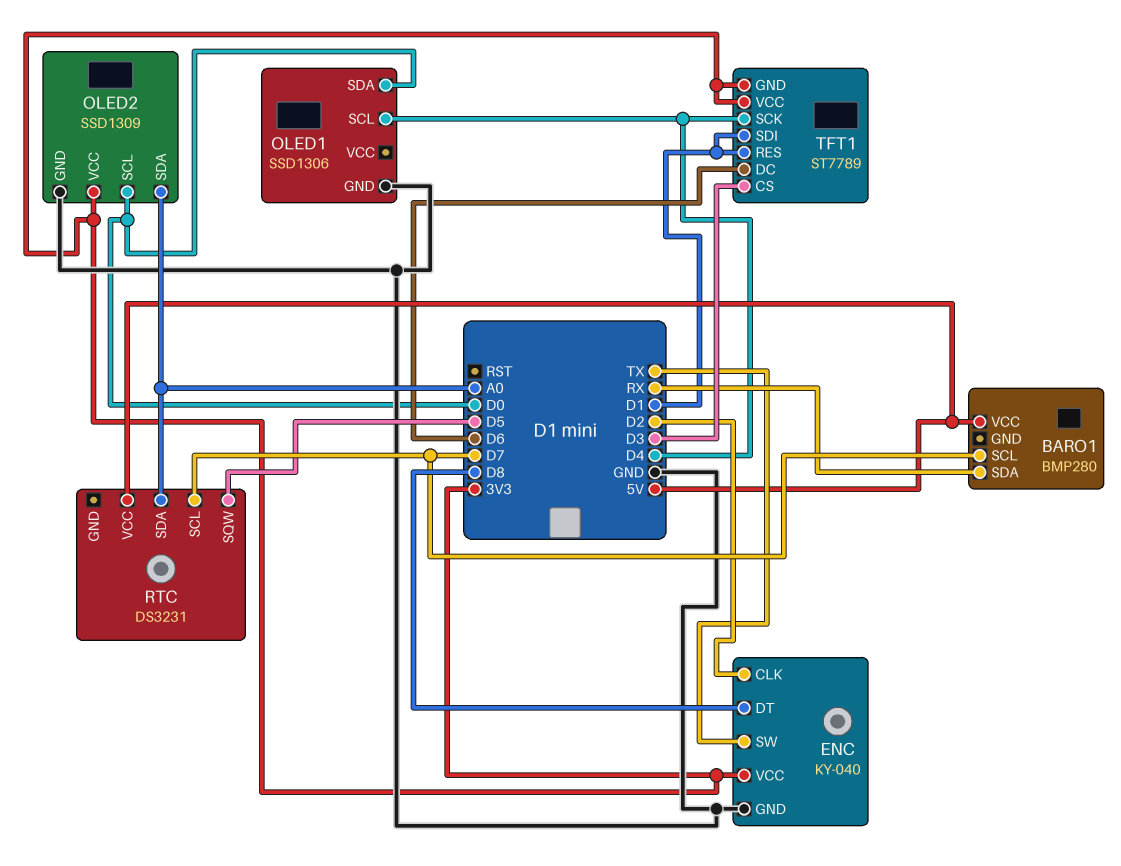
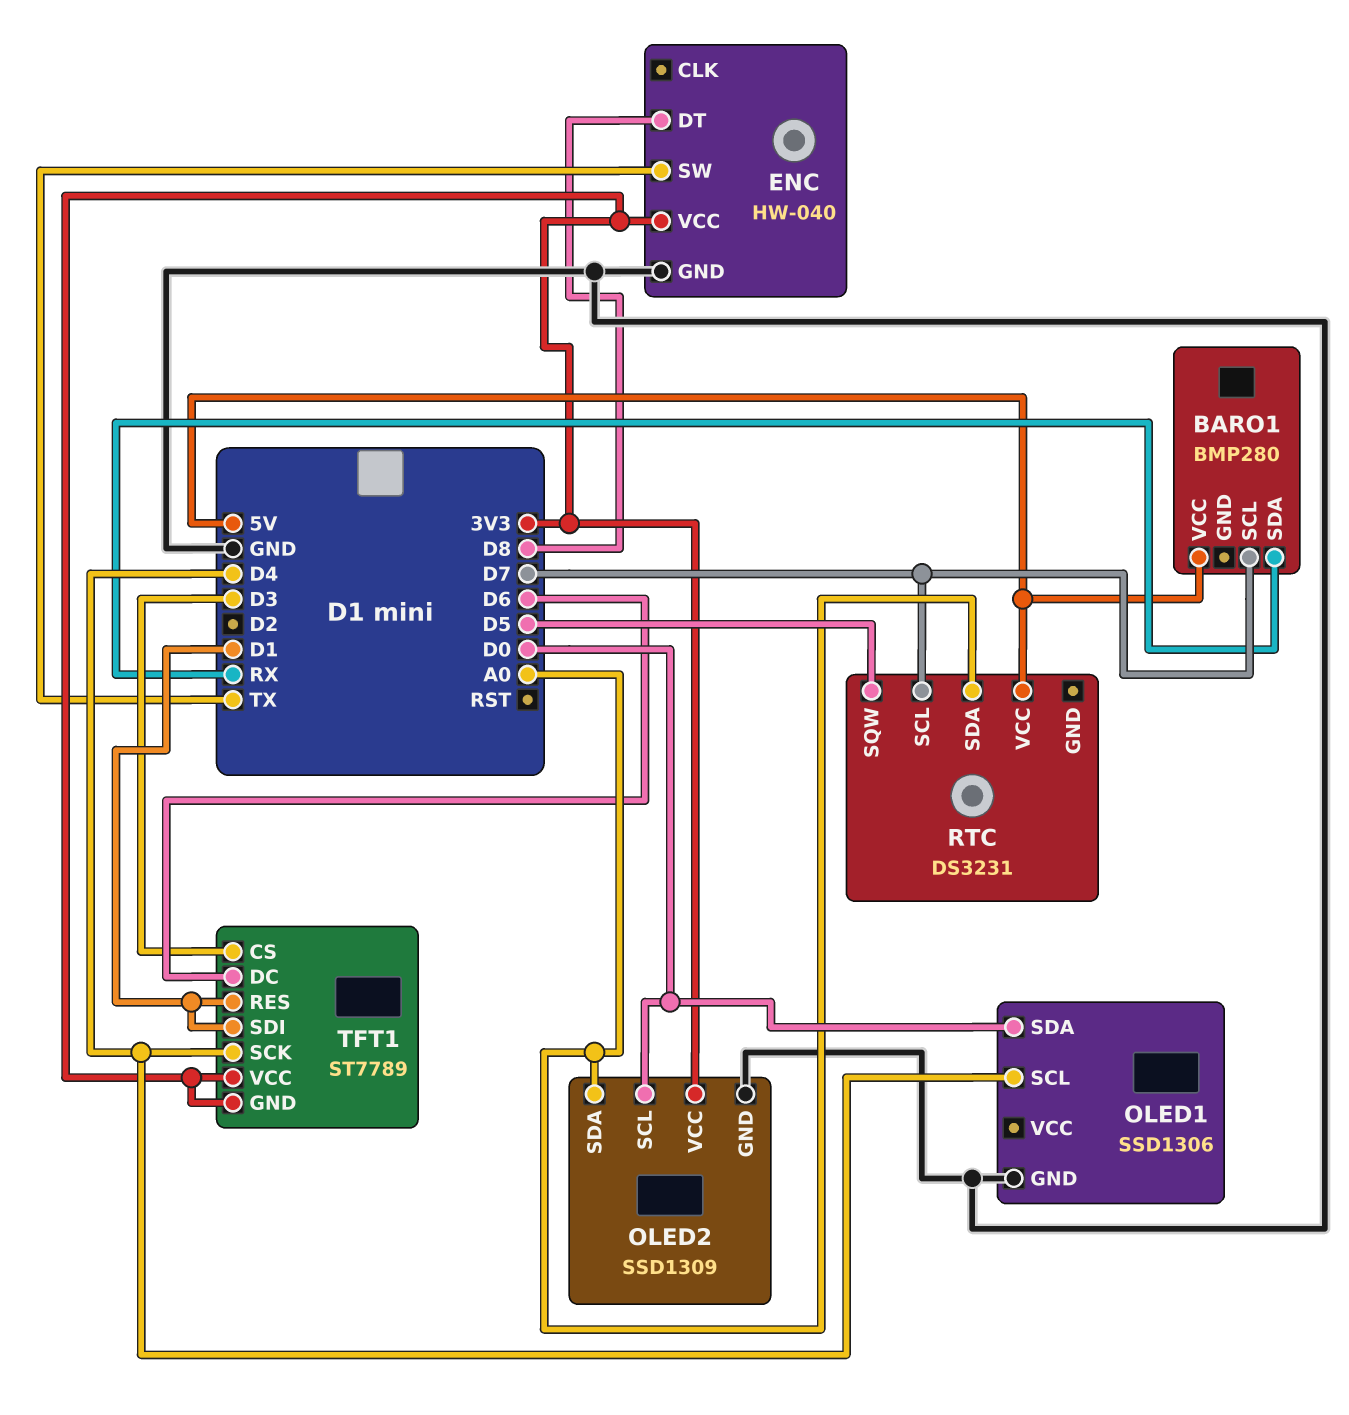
ENC: KY-040 -> HW-040
ENC pin CLK: D2 -> none

